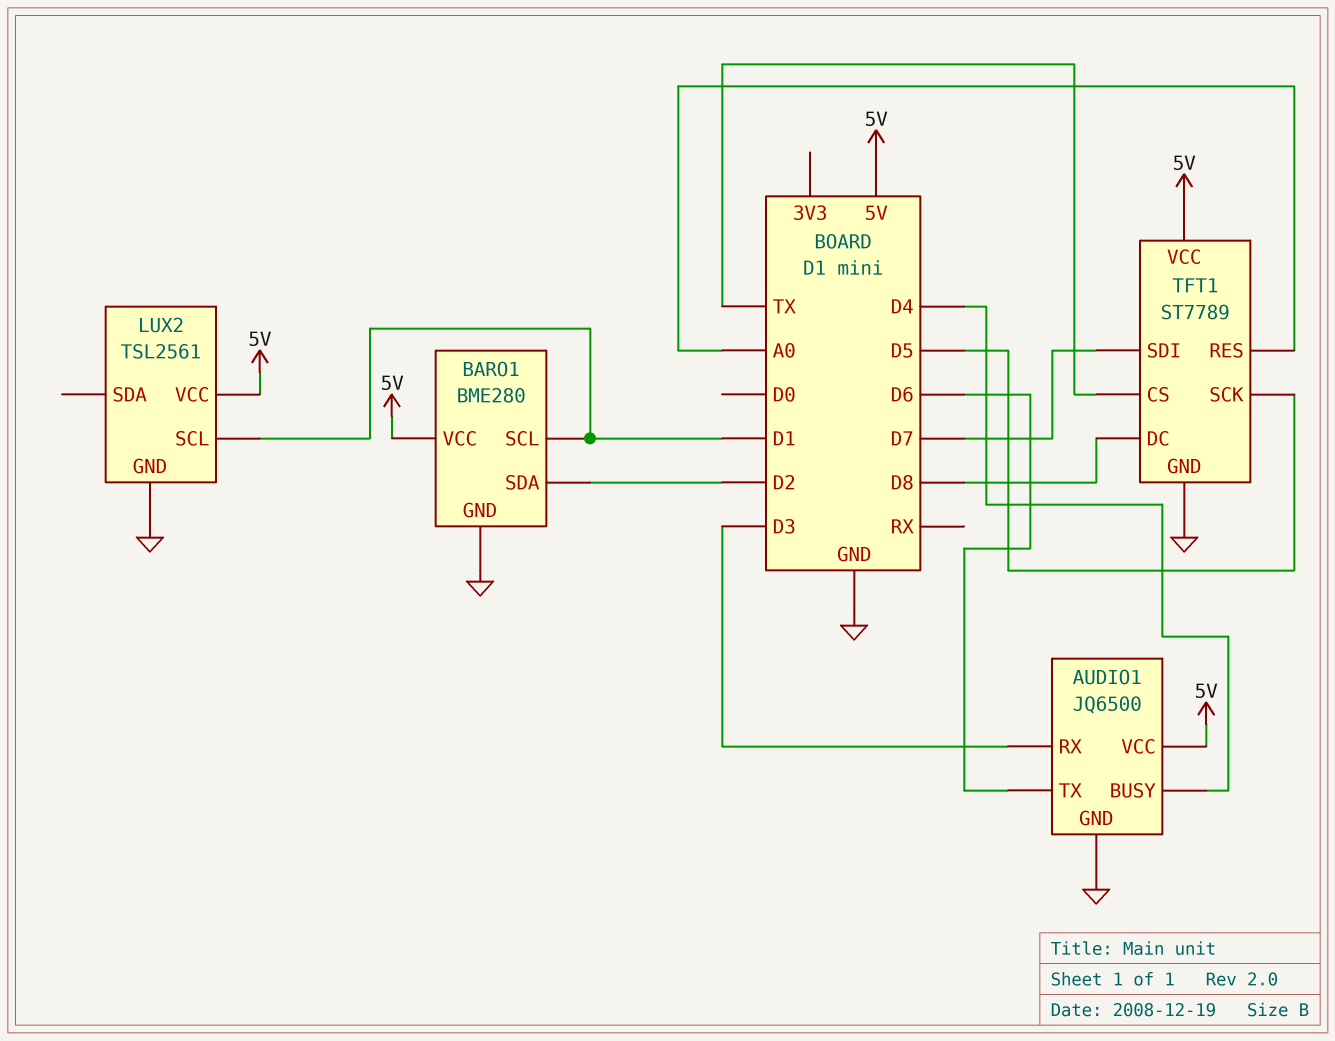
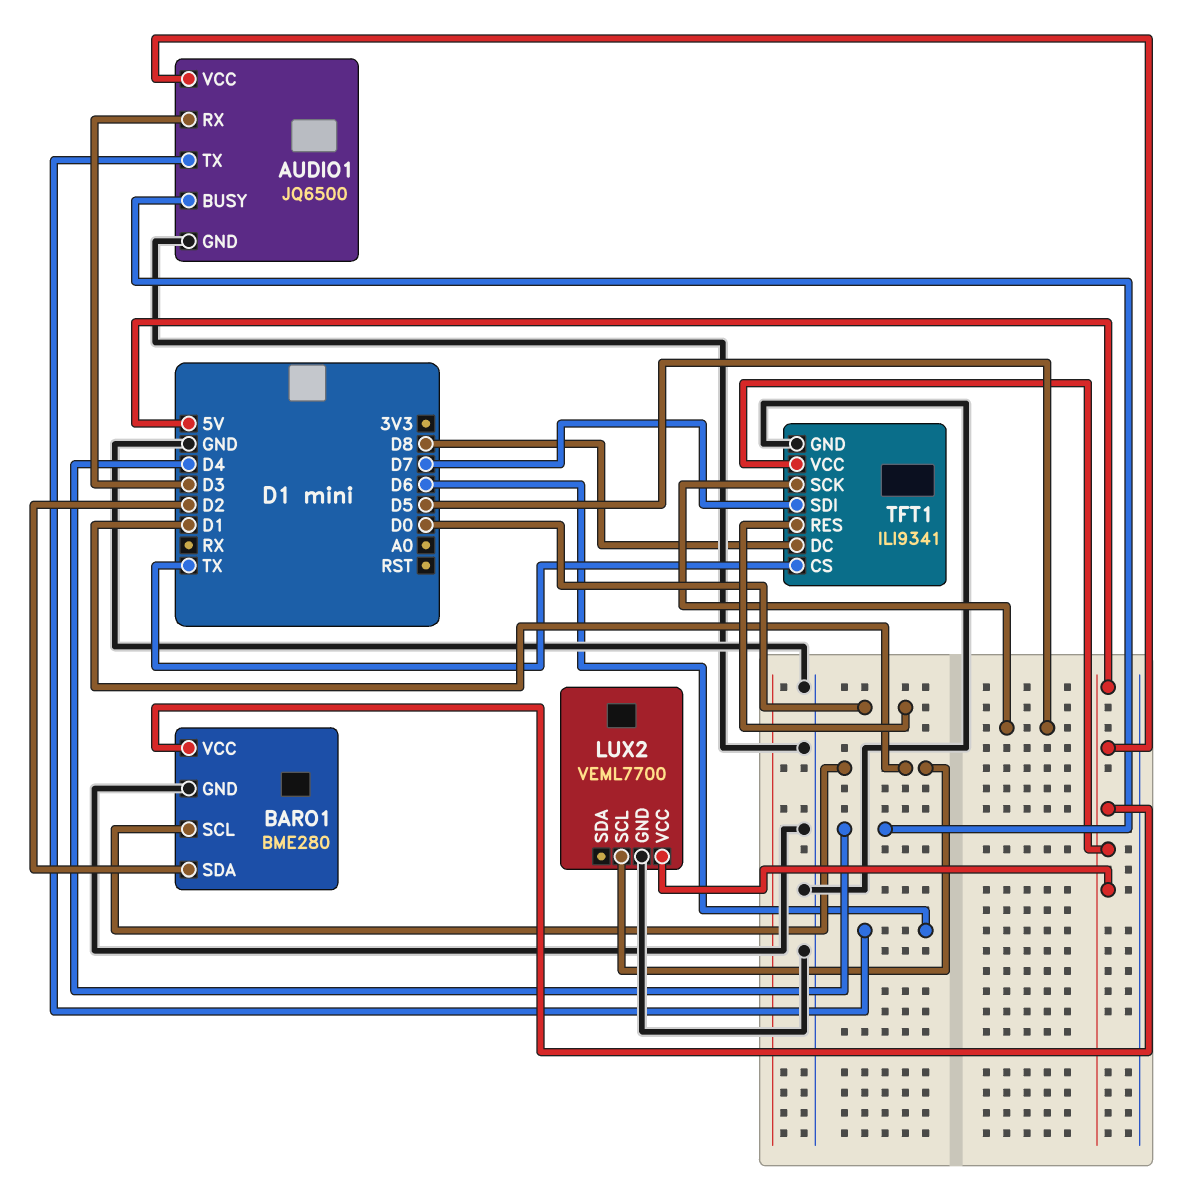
LUX2: TSL2561 -> VEML7700
TFT1: ST7789 -> ILI9341
TFT1 pin RES: A0 -> D0

